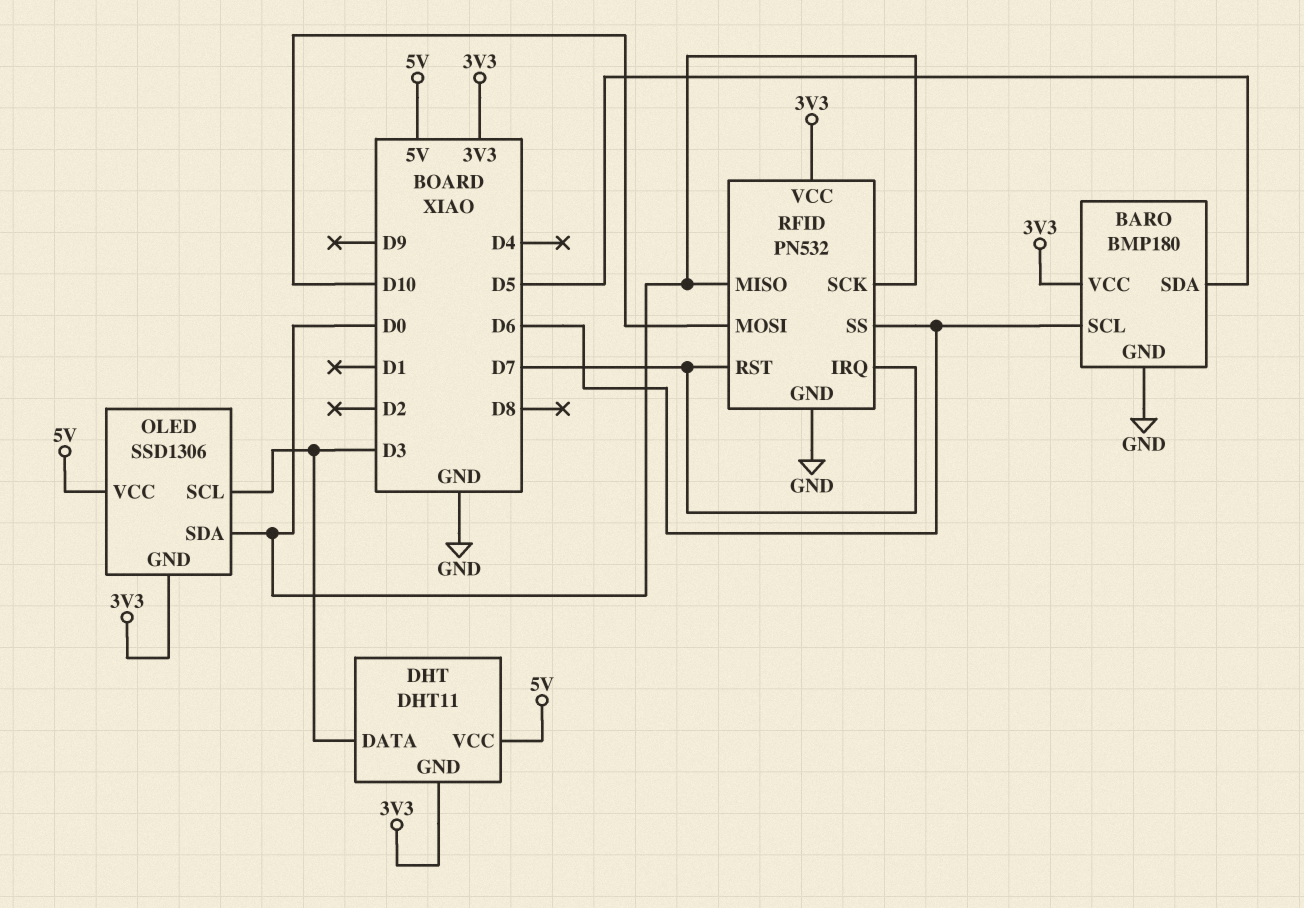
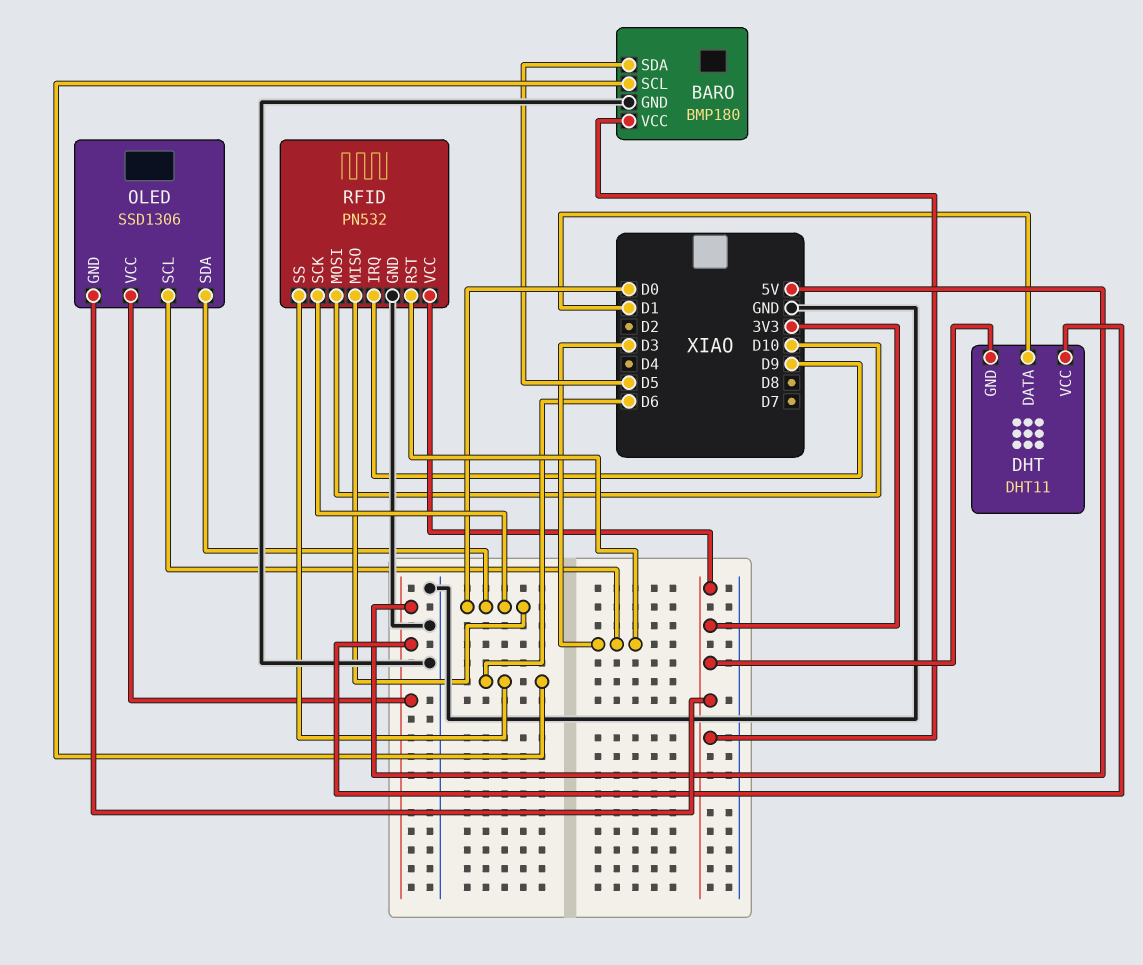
DHT pin DATA: D3 -> D1
RFID pin IRQ: D7 -> D9
RFID pin RST: D7 -> D3

